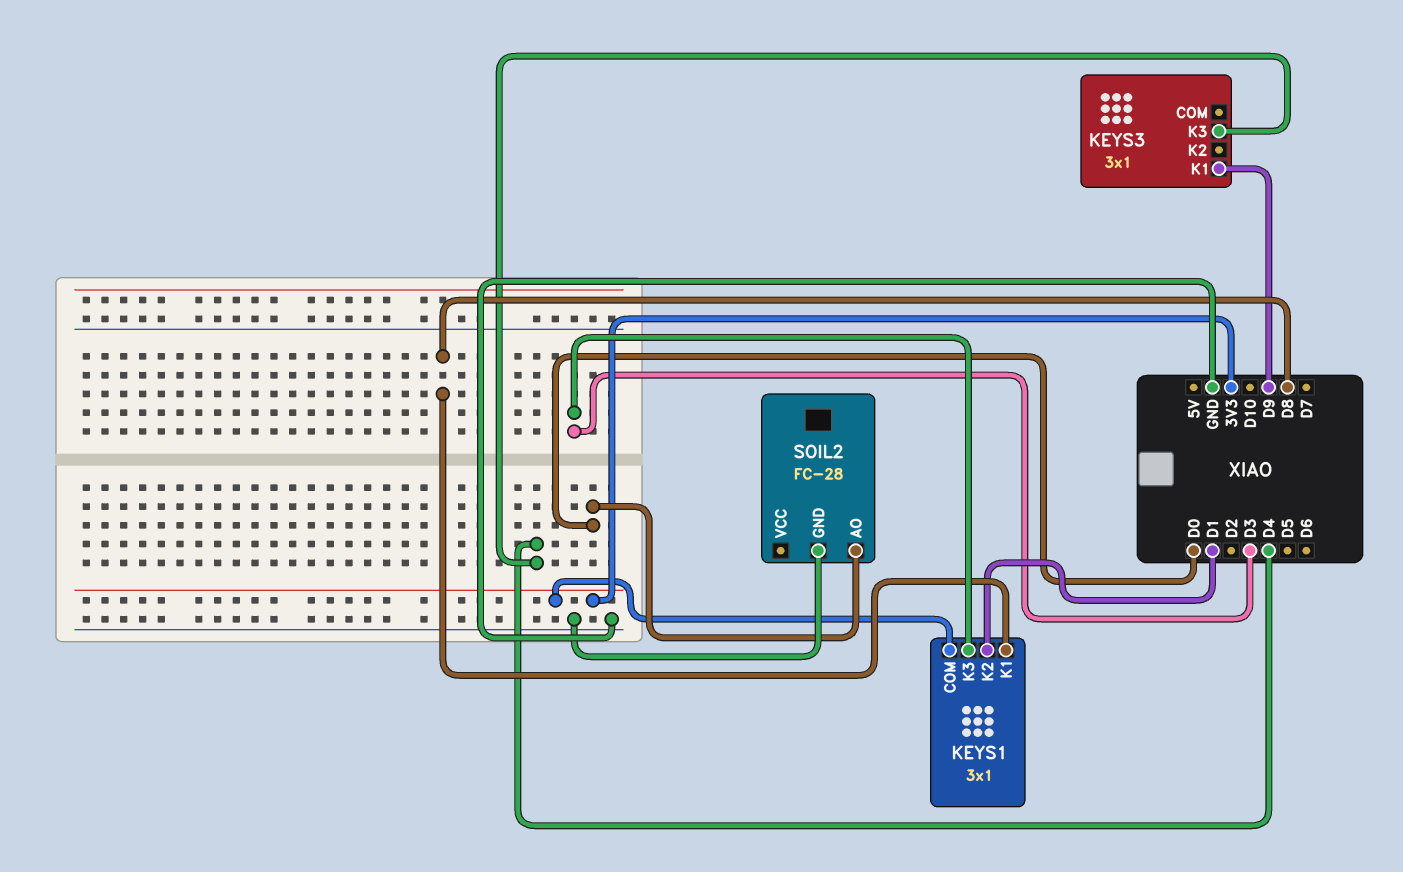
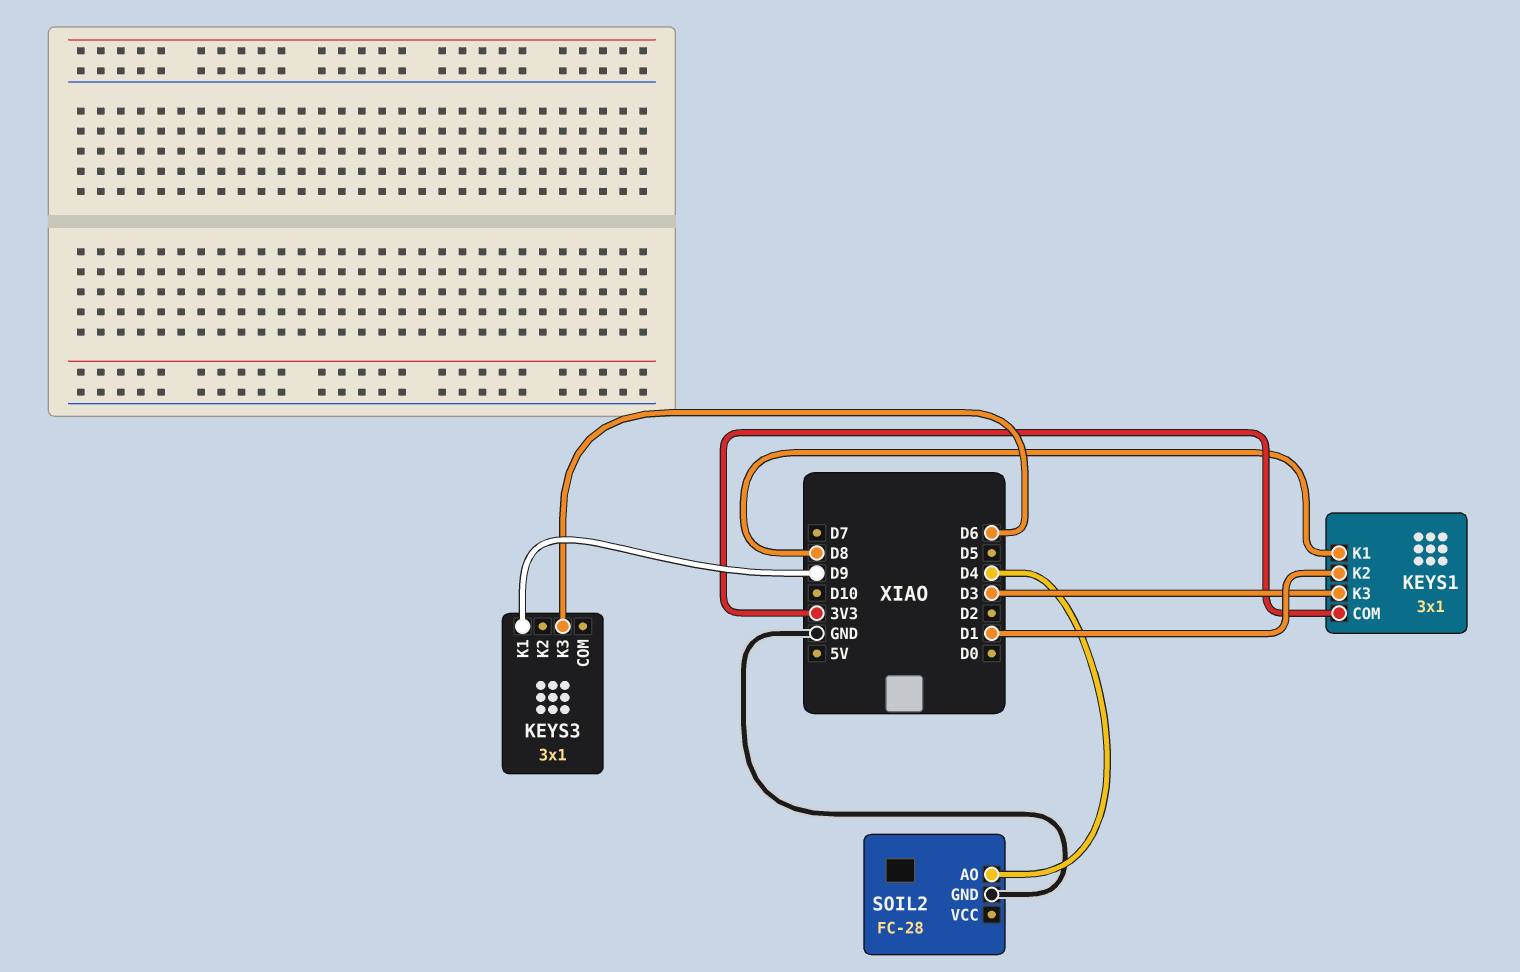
KEYS3 pin K3: D4 -> D6
SOIL2 pin AO: D0 -> D4

